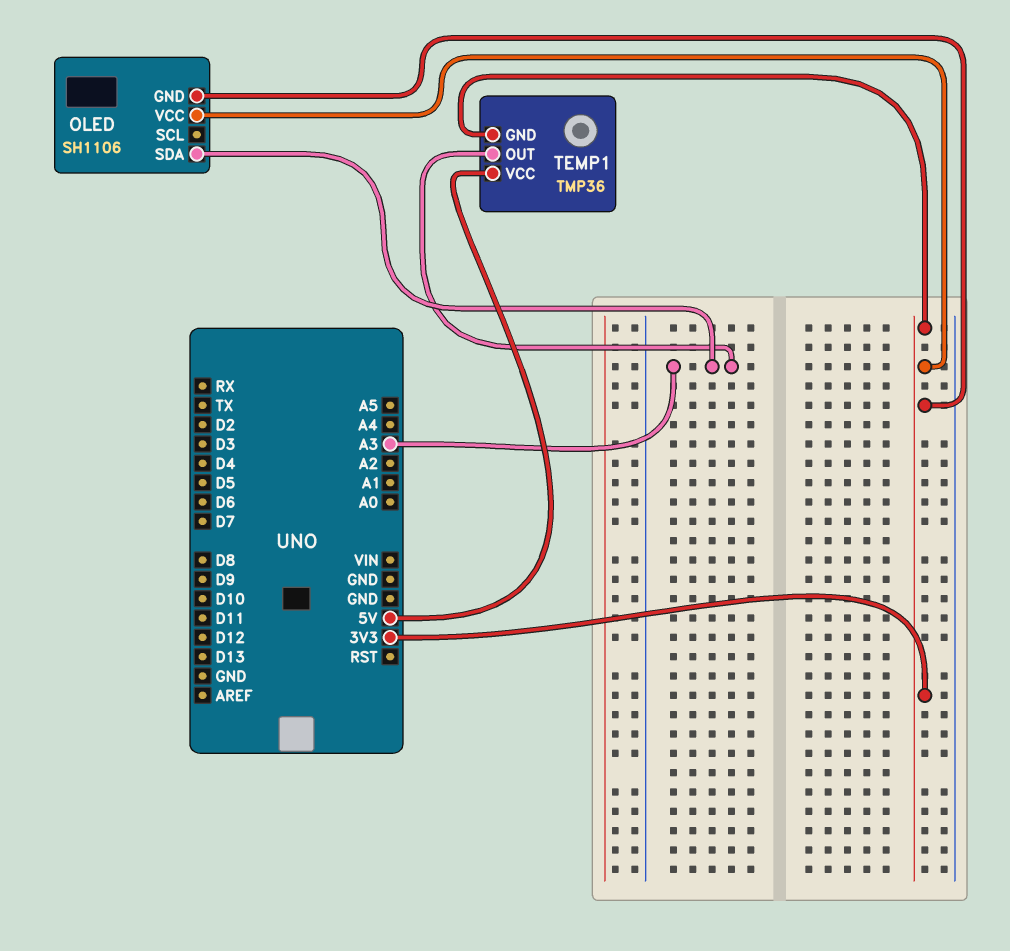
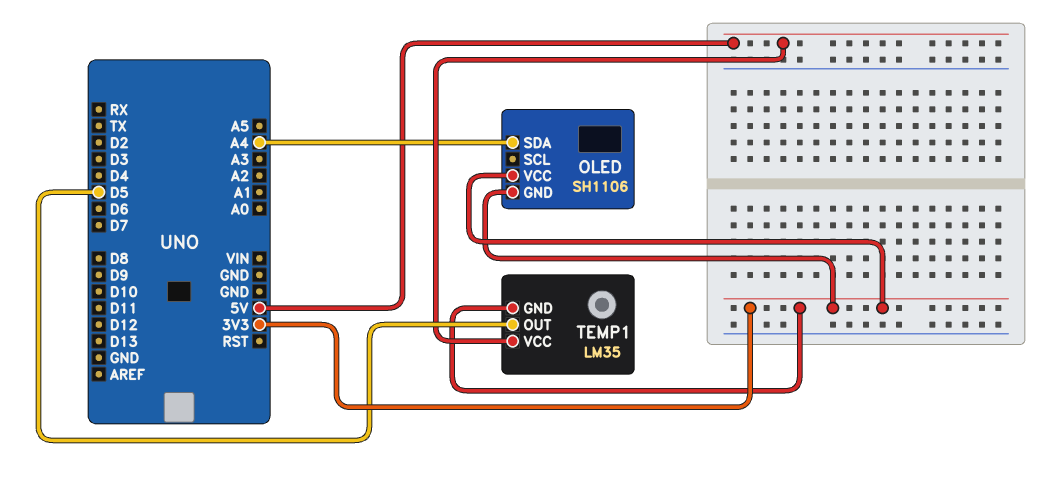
OLED pin SDA: A3 -> A4
TEMP1: TMP36 -> LM35
TEMP1 pin OUT: A3 -> D5

